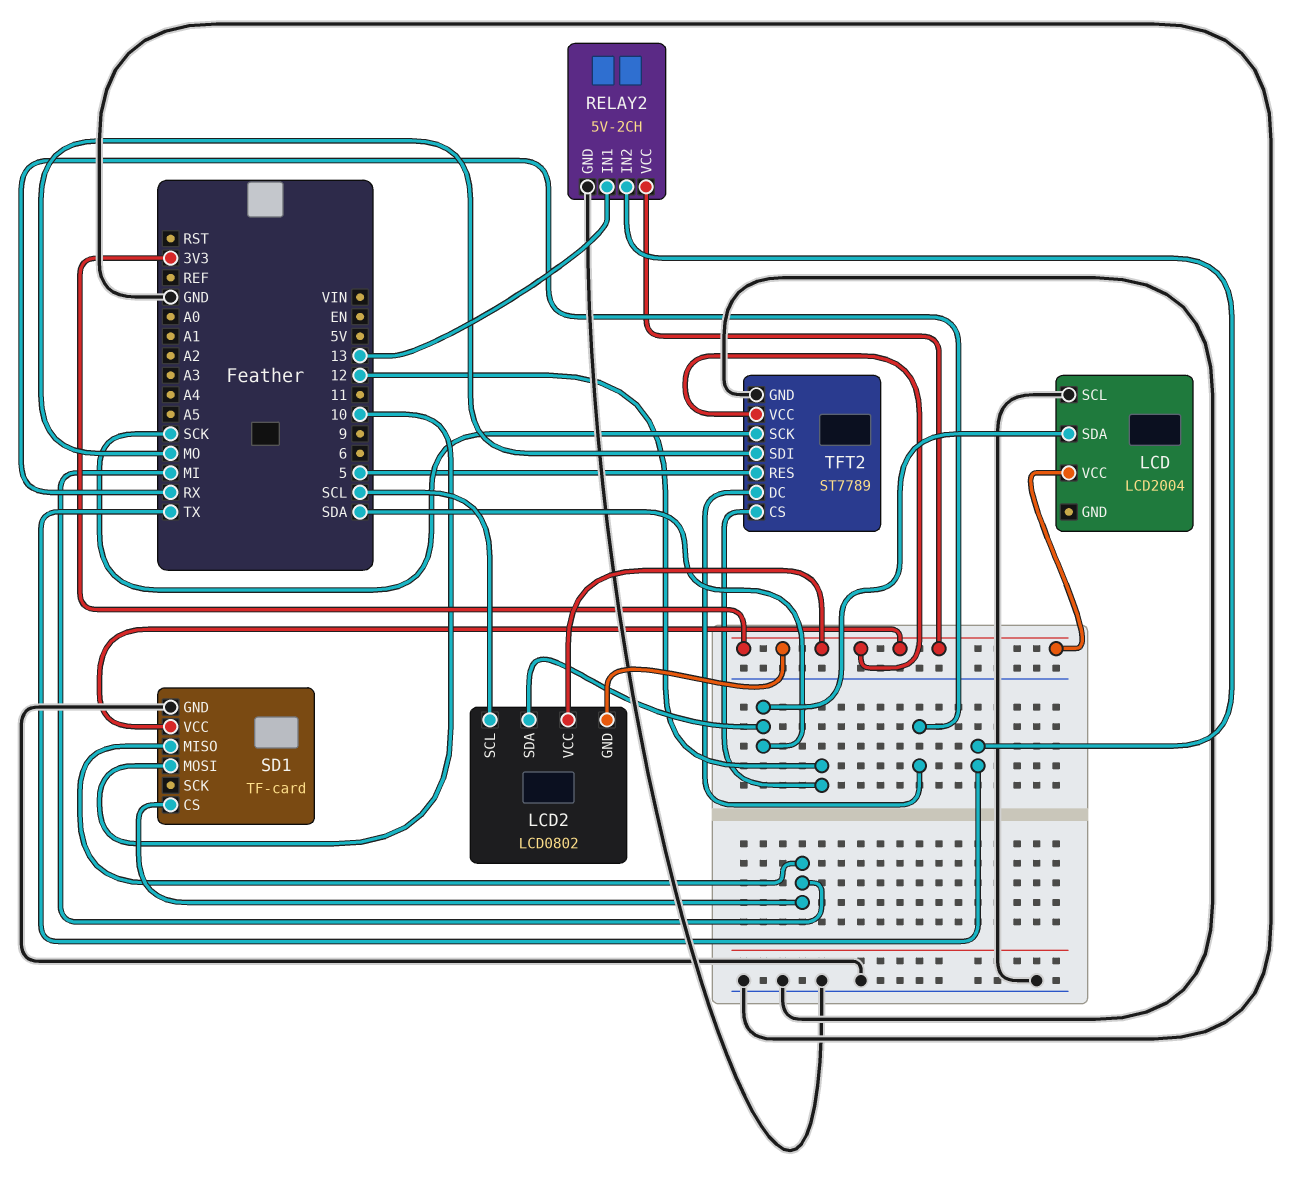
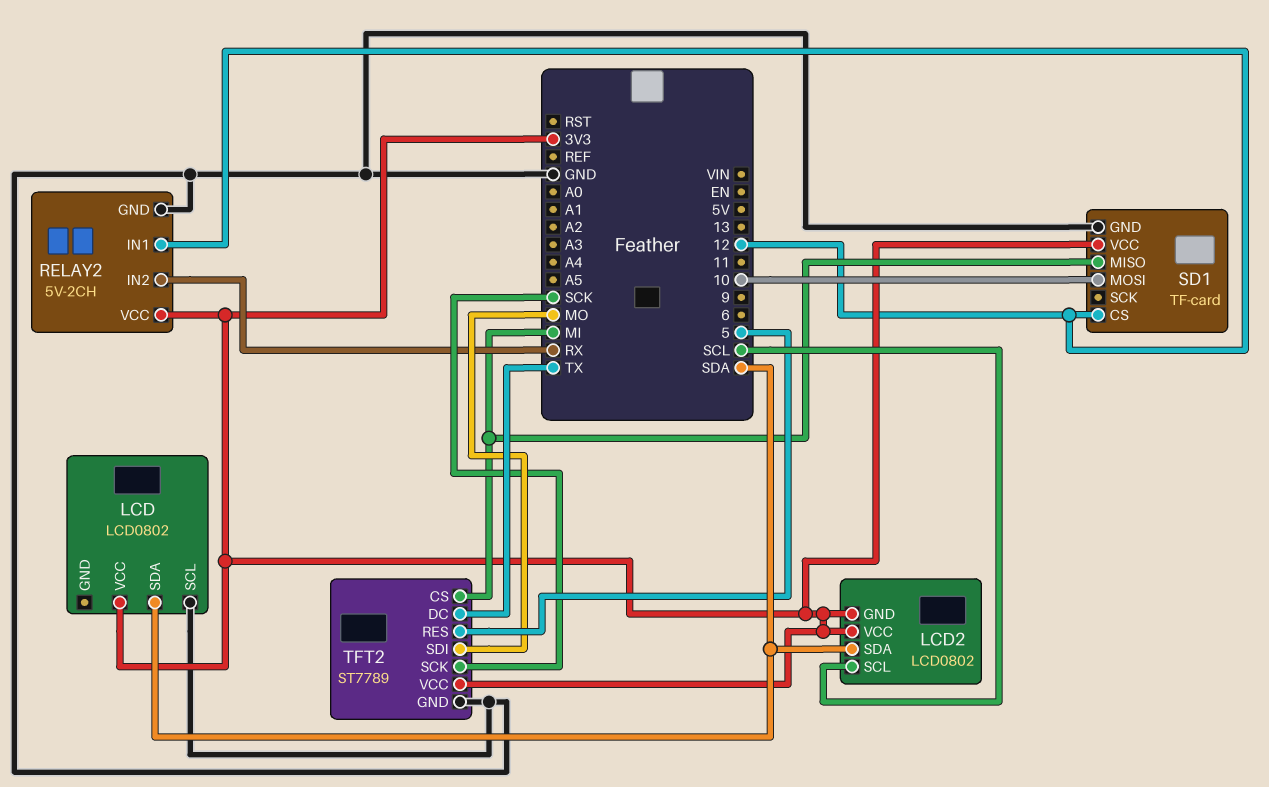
LCD: LCD2004 -> LCD0802
RELAY2 pin IN1: 13 -> 12
RELAY2 pin IN2: TX -> RX
SD1 pin CS: MI -> 12
TFT2 pin CS: 12 -> MI
TFT2 pin DC: RX -> TX

